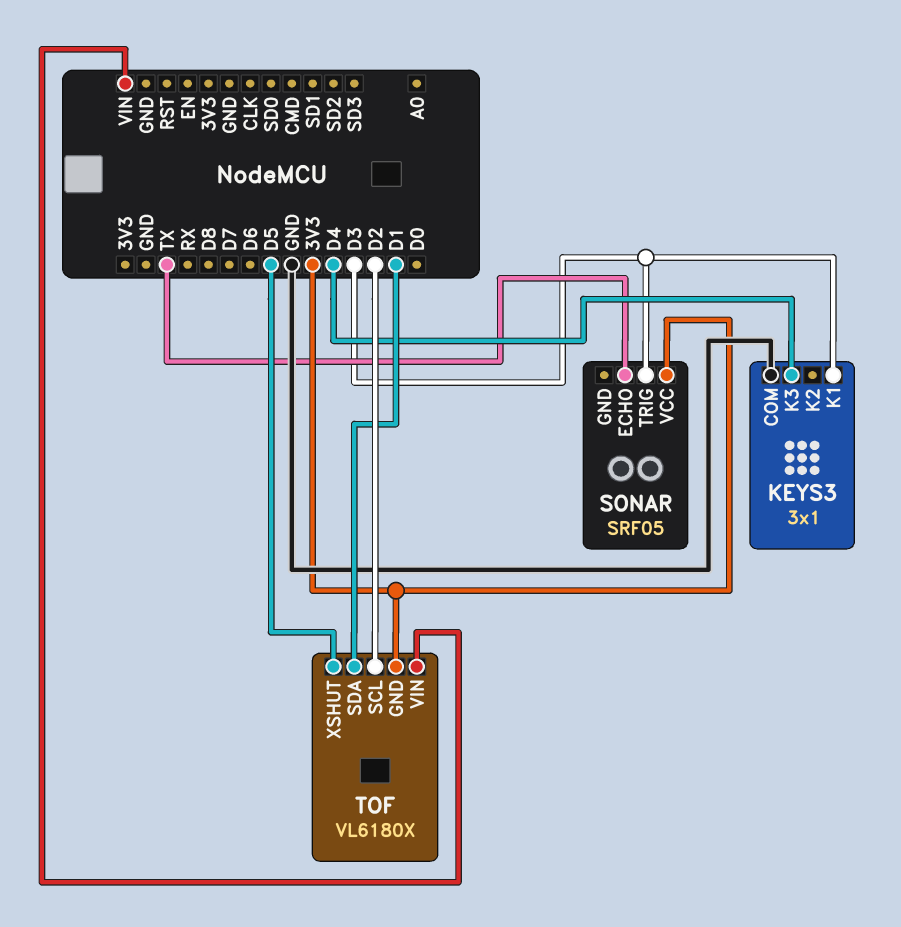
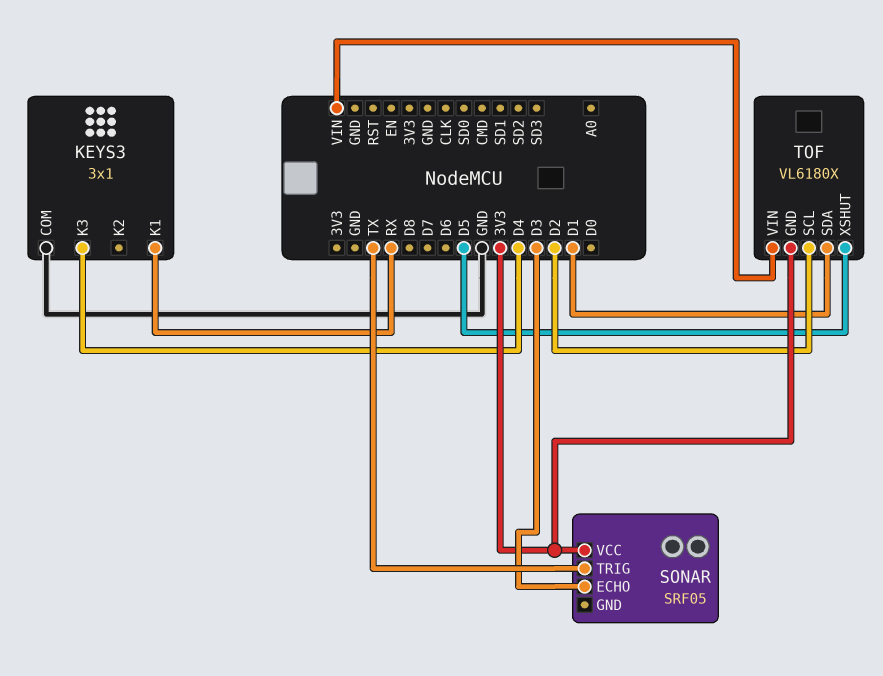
KEYS3 pin K1: D3 -> RX
SONAR pin ECHO: TX -> D3
SONAR pin TRIG: D3 -> TX

